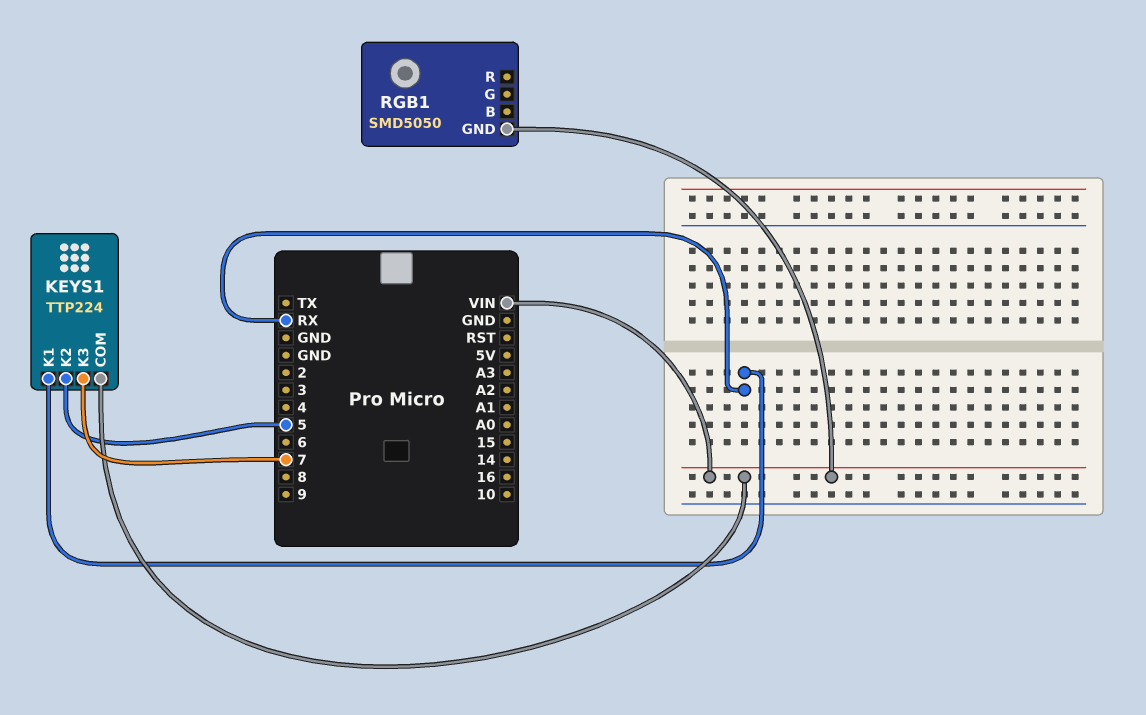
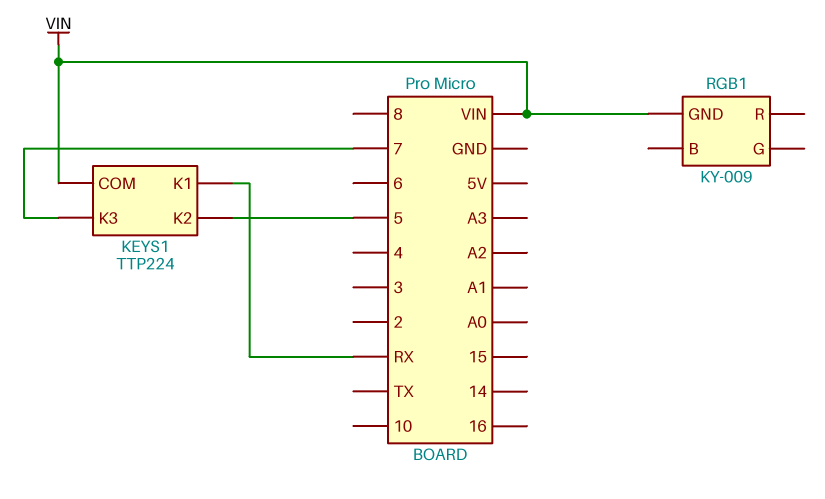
RGB1: SMD5050 -> KY-009

